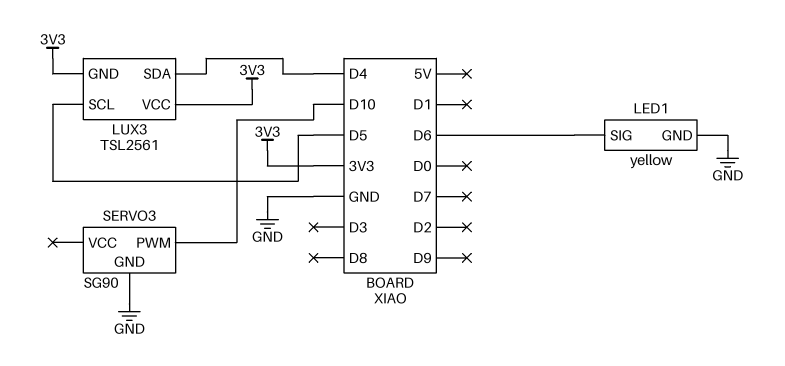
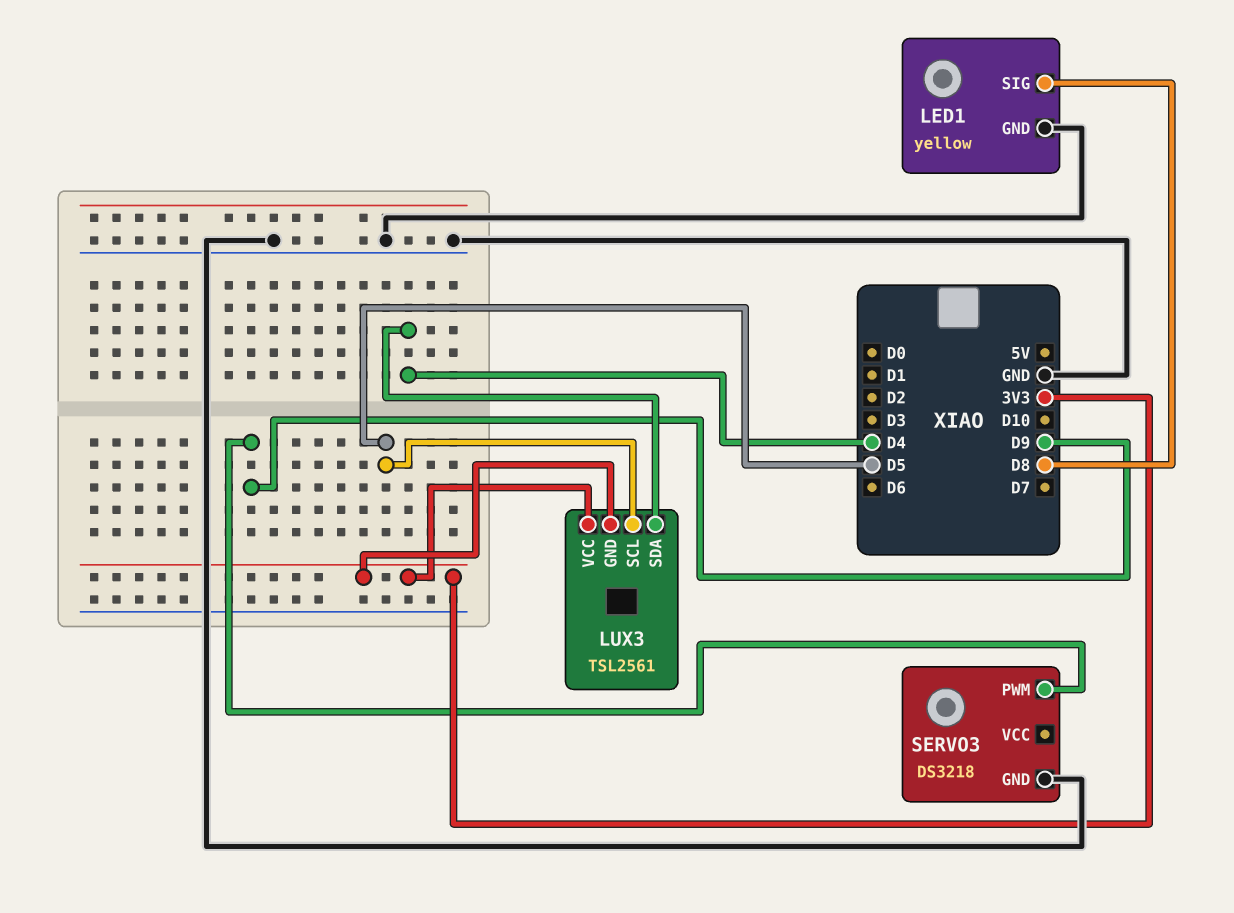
LED1 pin SIG: D6 -> D8
SERVO3: SG90 -> DS3218
SERVO3 pin PWM: D10 -> D9

